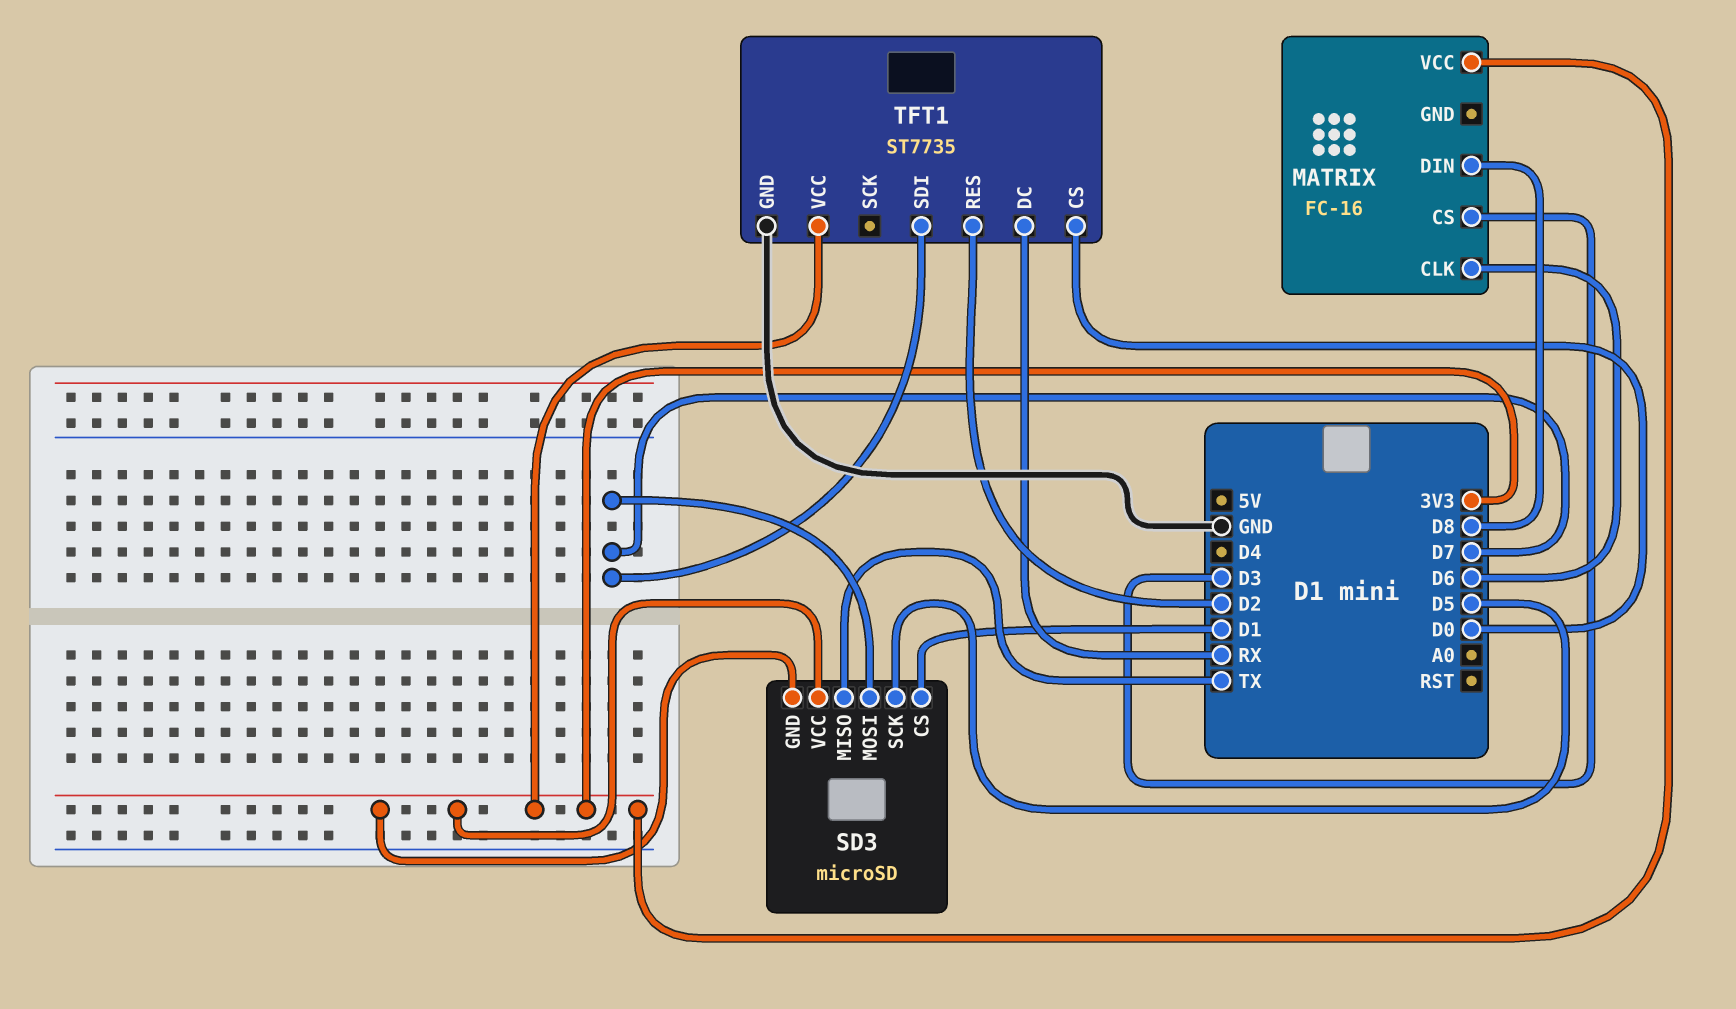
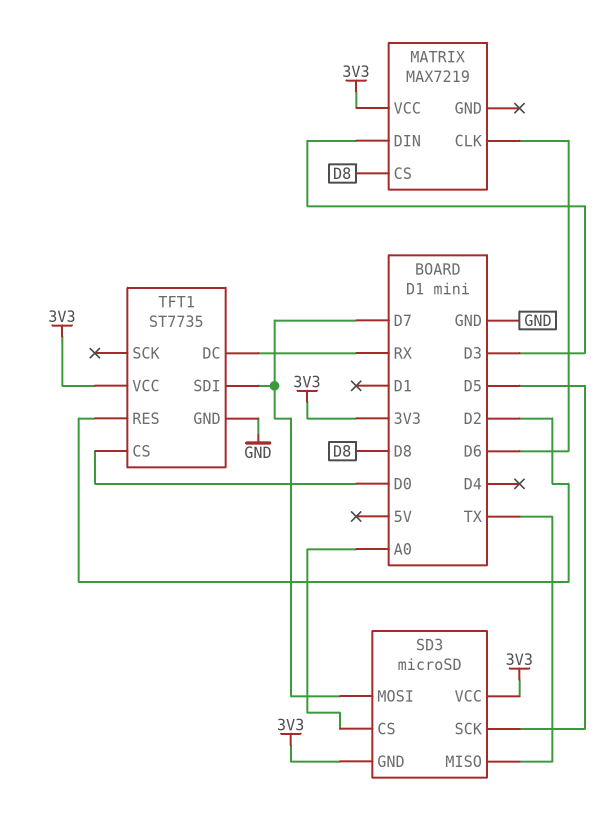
MATRIX: FC-16 -> MAX7219
MATRIX pin CS: D3 -> D8
MATRIX pin DIN: D8 -> D3
SD3 pin CS: D1 -> A0

